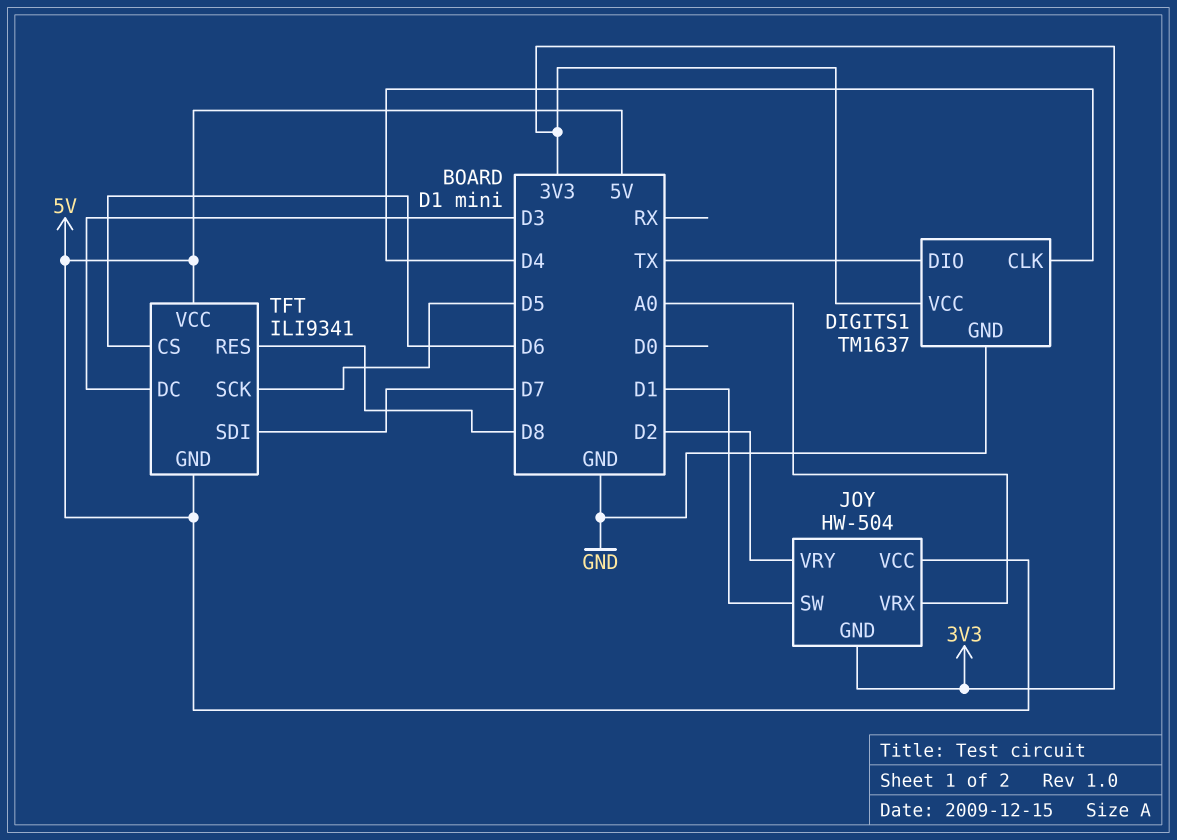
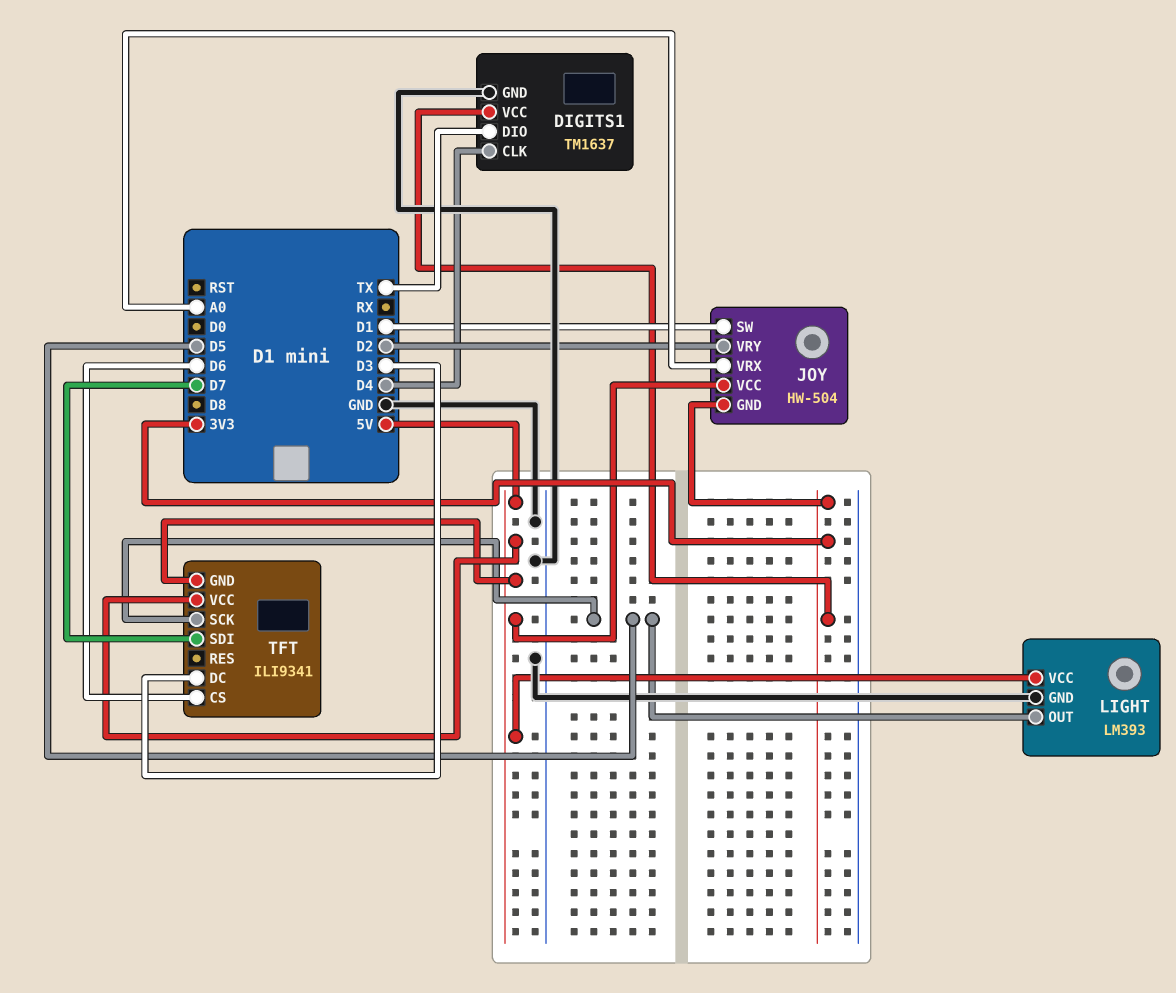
LIGHT: none -> LM393
LIGHT pin GND: none -> GND
LIGHT pin OUT: none -> D5
LIGHT pin VCC: none -> 5V
TFT pin RES: D8 -> none

